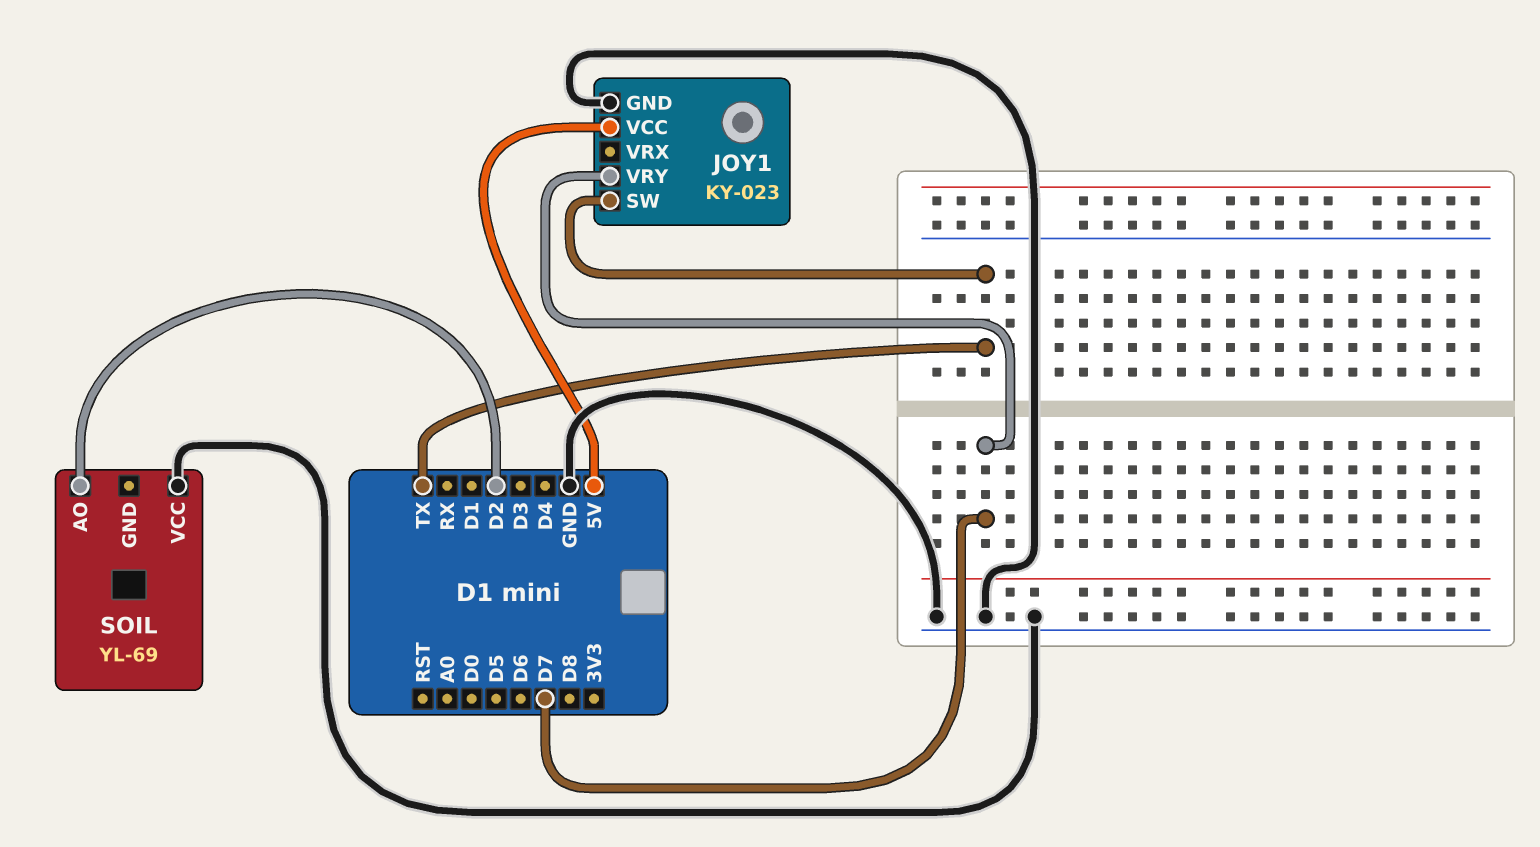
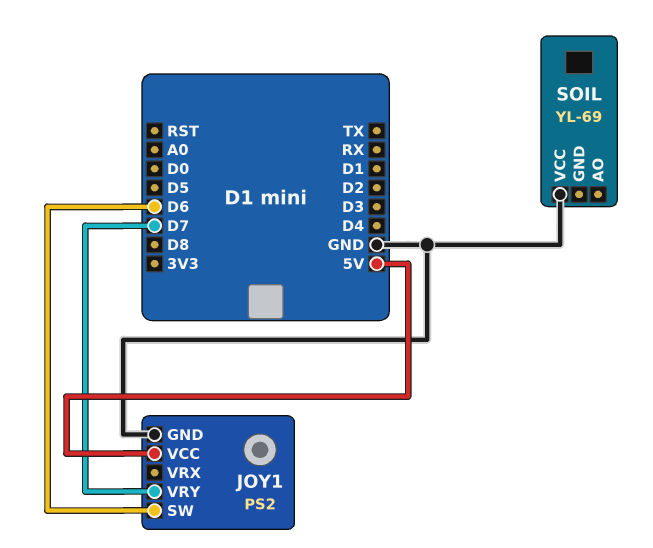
JOY1: KY-023 -> PS2
JOY1 pin SW: TX -> D6
SOIL pin AO: D2 -> none

